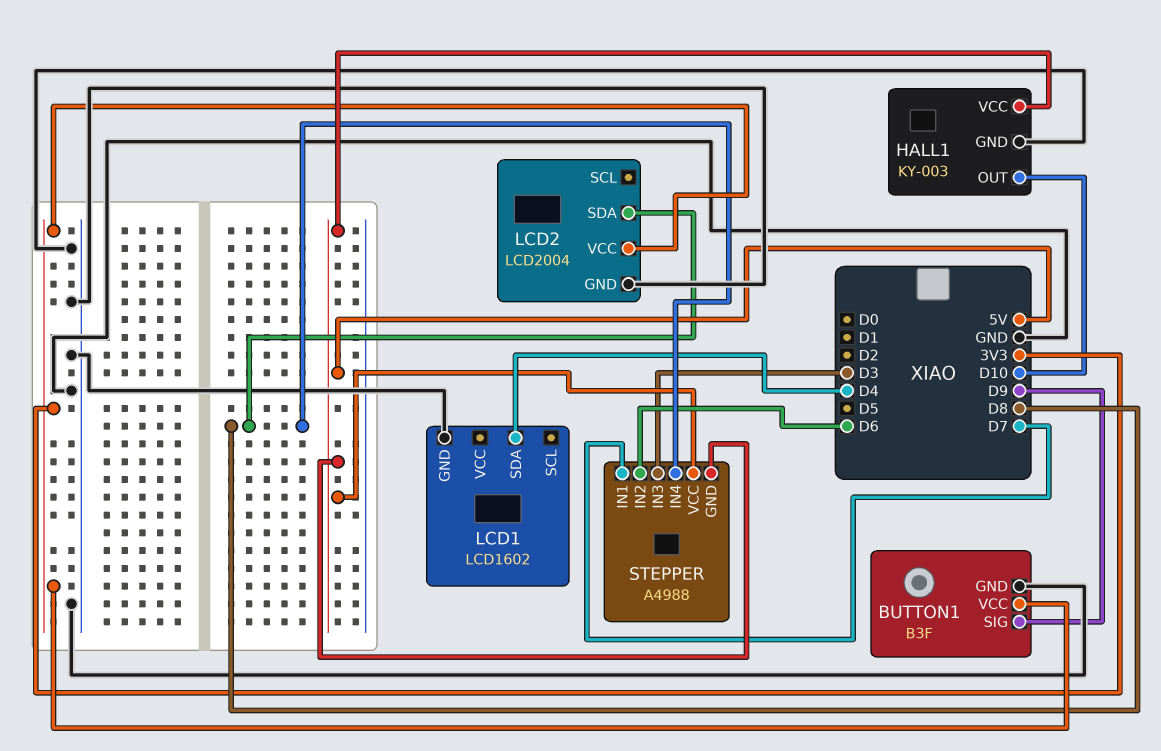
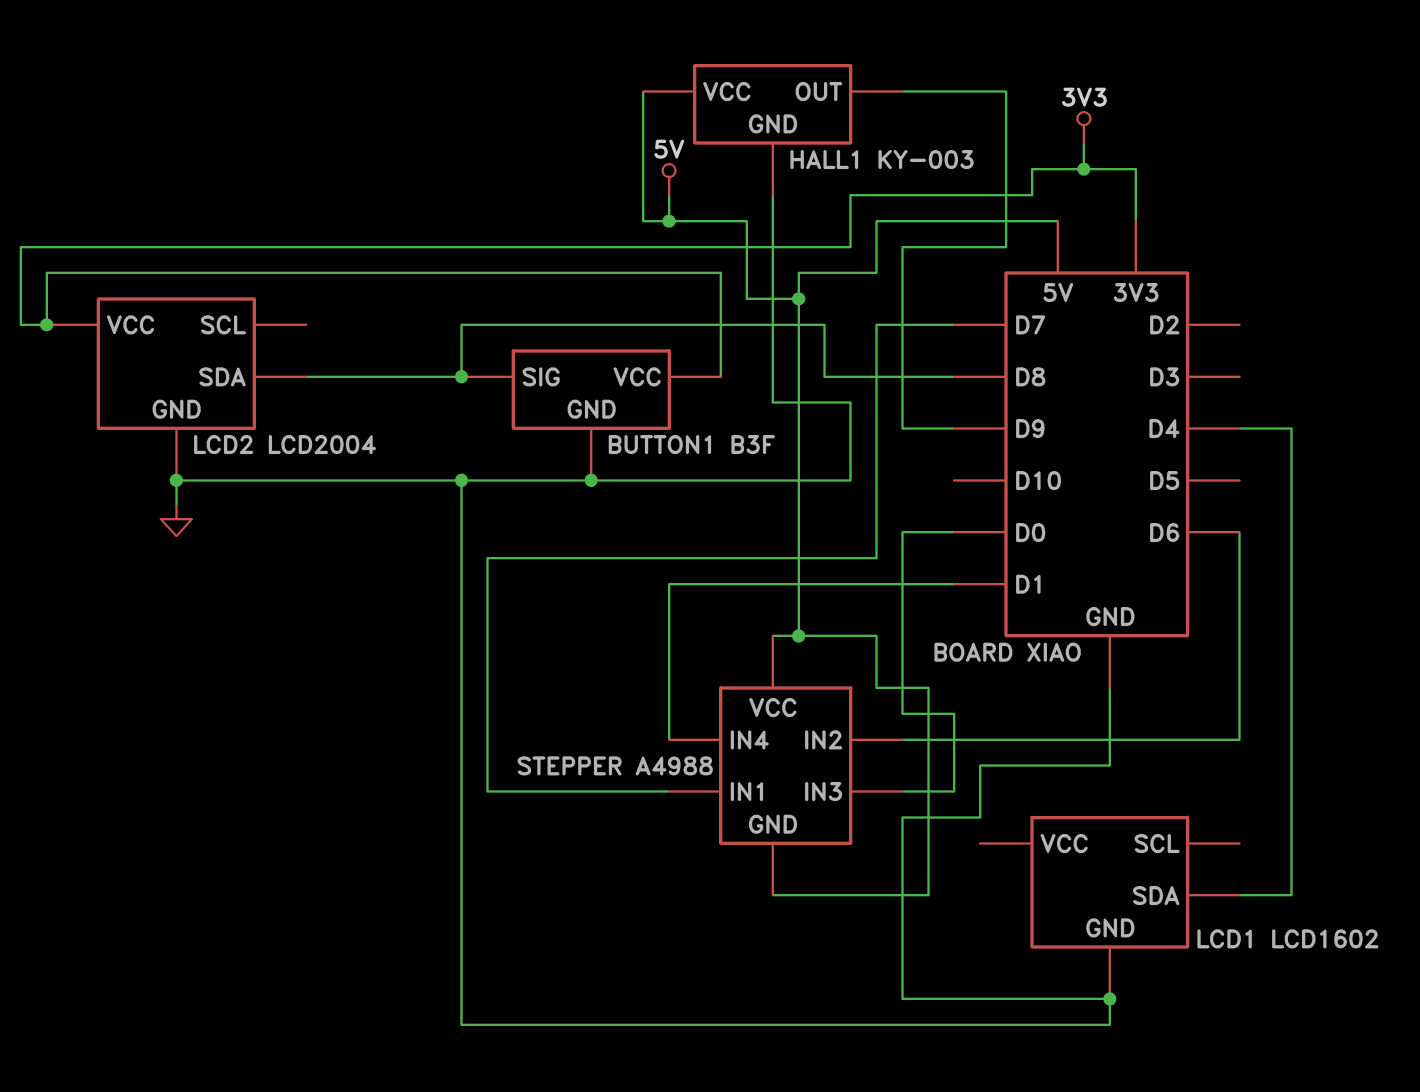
BUTTON1 pin SIG: D9 -> D8
HALL1 pin OUT: D10 -> D9
STEPPER pin IN3: D3 -> D0
STEPPER pin IN4: D8 -> D1

